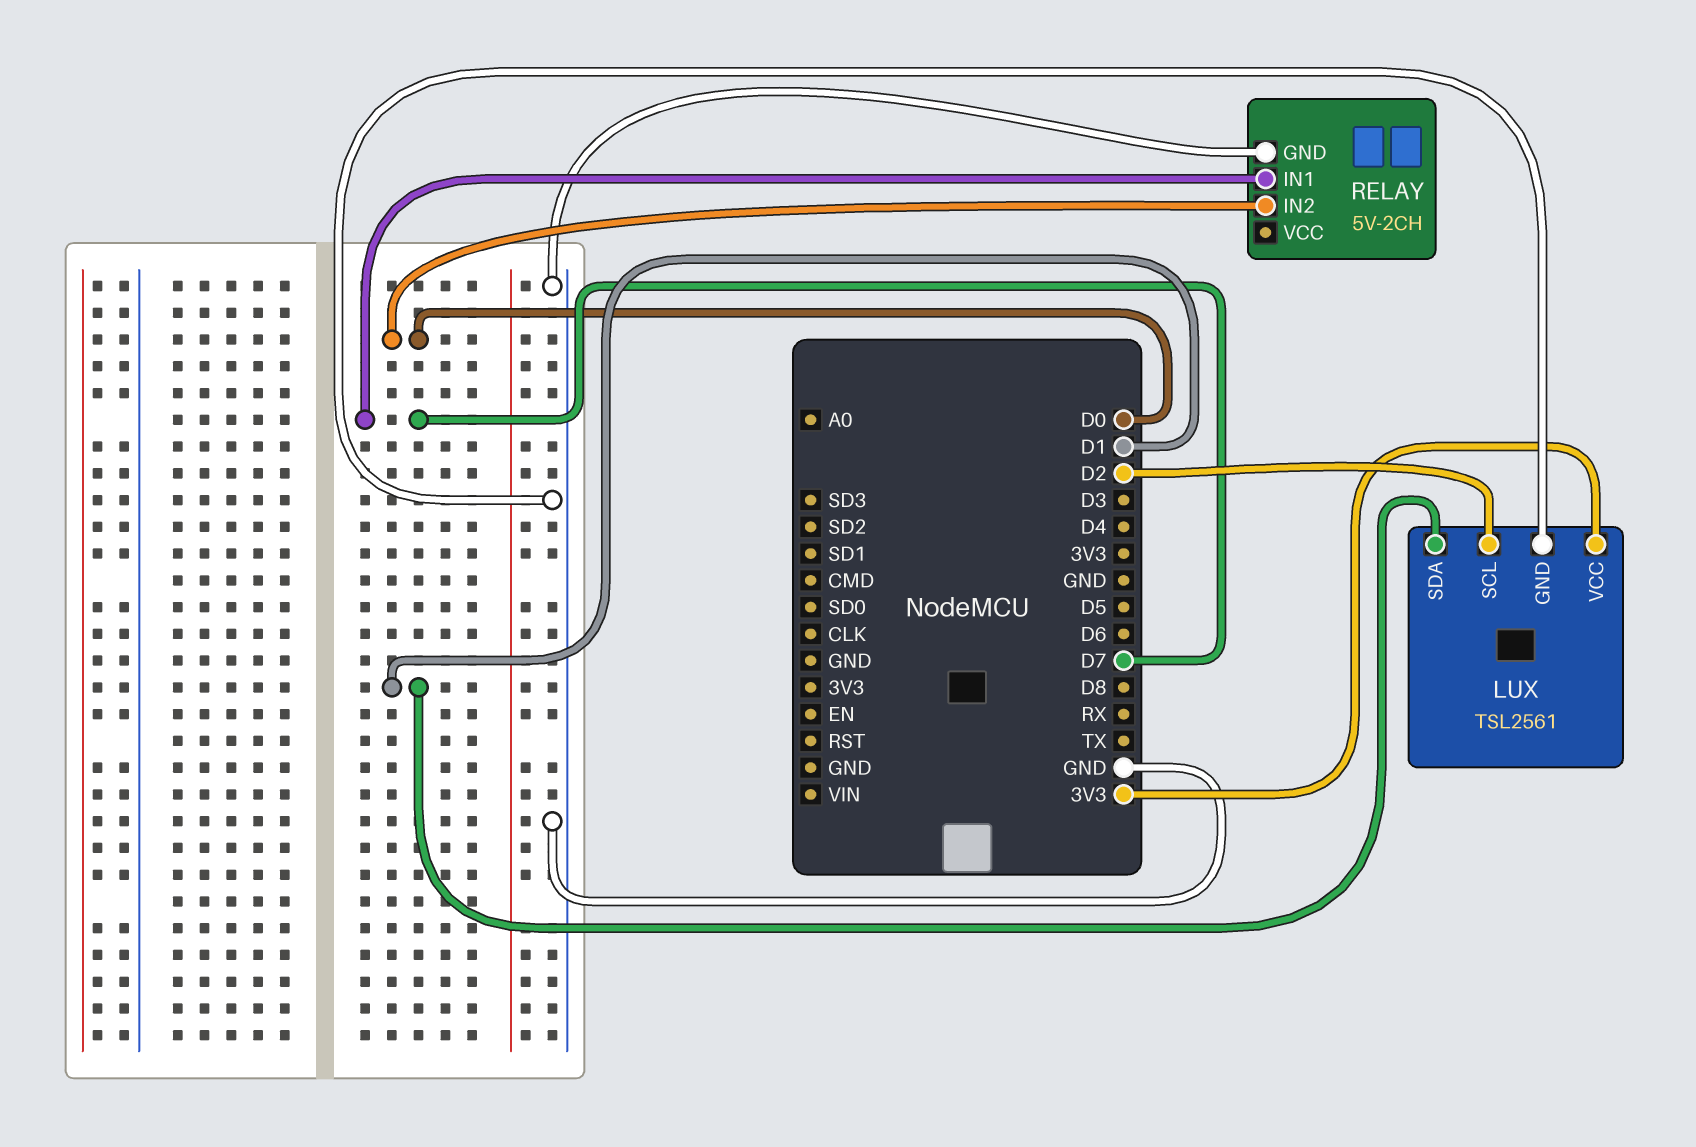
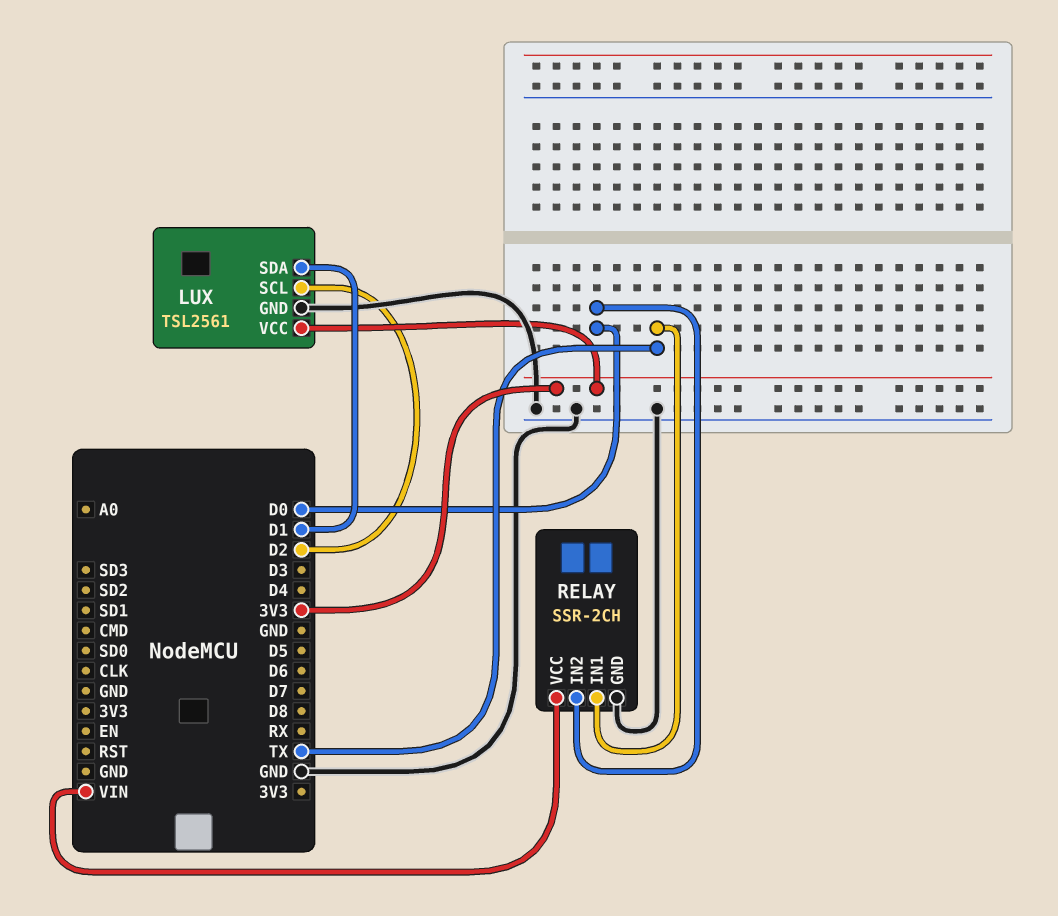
RELAY: 5V-2CH -> SSR-2CH
RELAY pin IN1: D7 -> TX
RELAY pin VCC: none -> VIN

